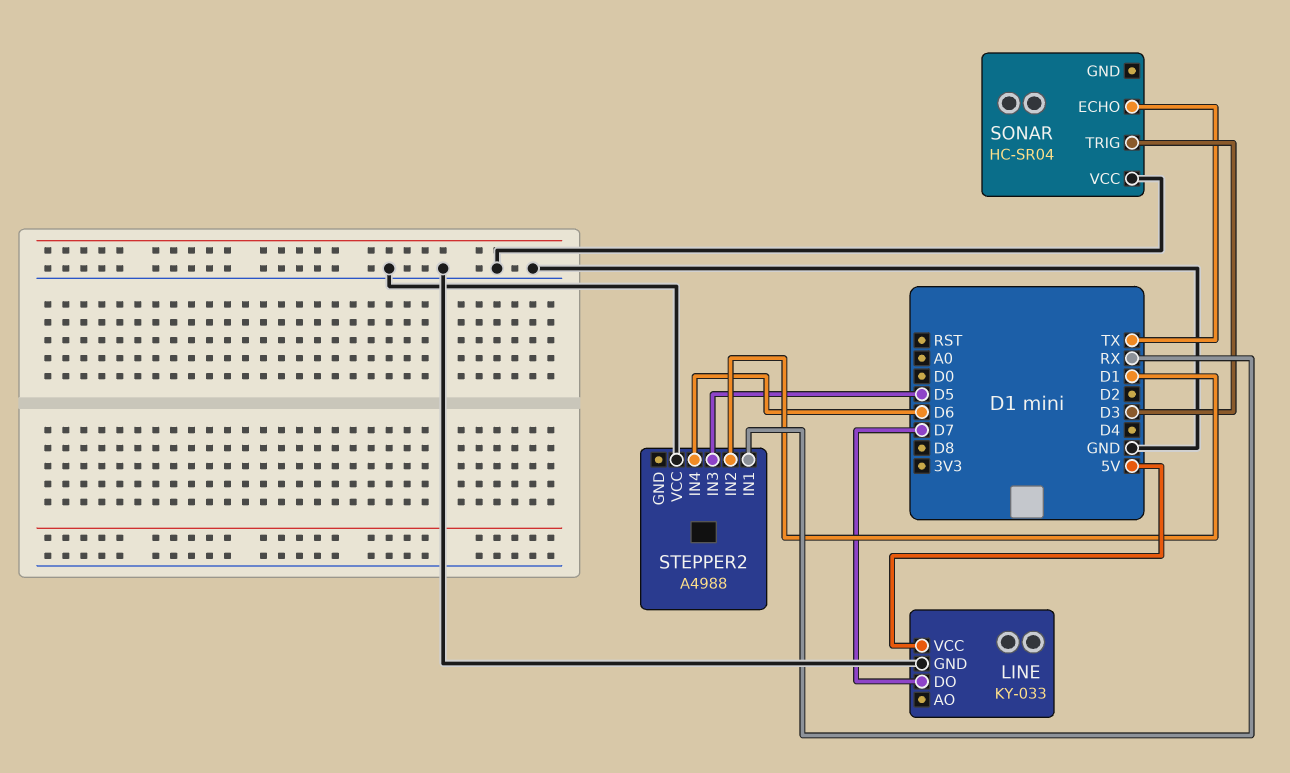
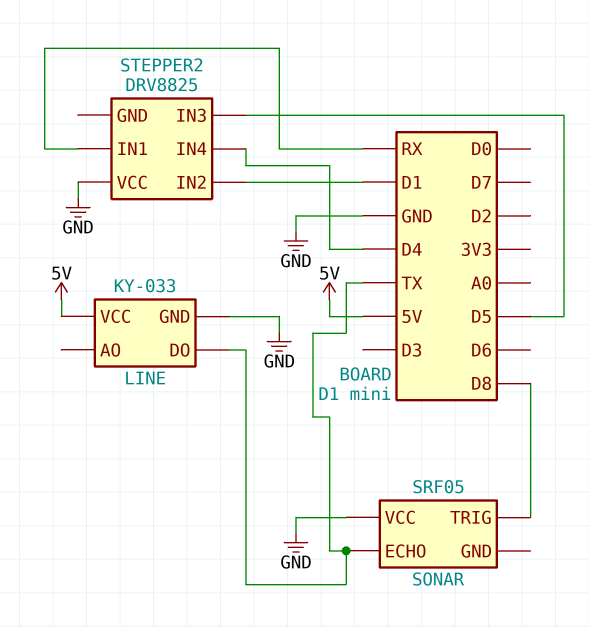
LINE pin DO: D7 -> TX
SONAR: HC-SR04 -> SRF05
SONAR pin TRIG: D3 -> D8
STEPPER2: A4988 -> DRV8825
STEPPER2 pin IN4: D6 -> D4

